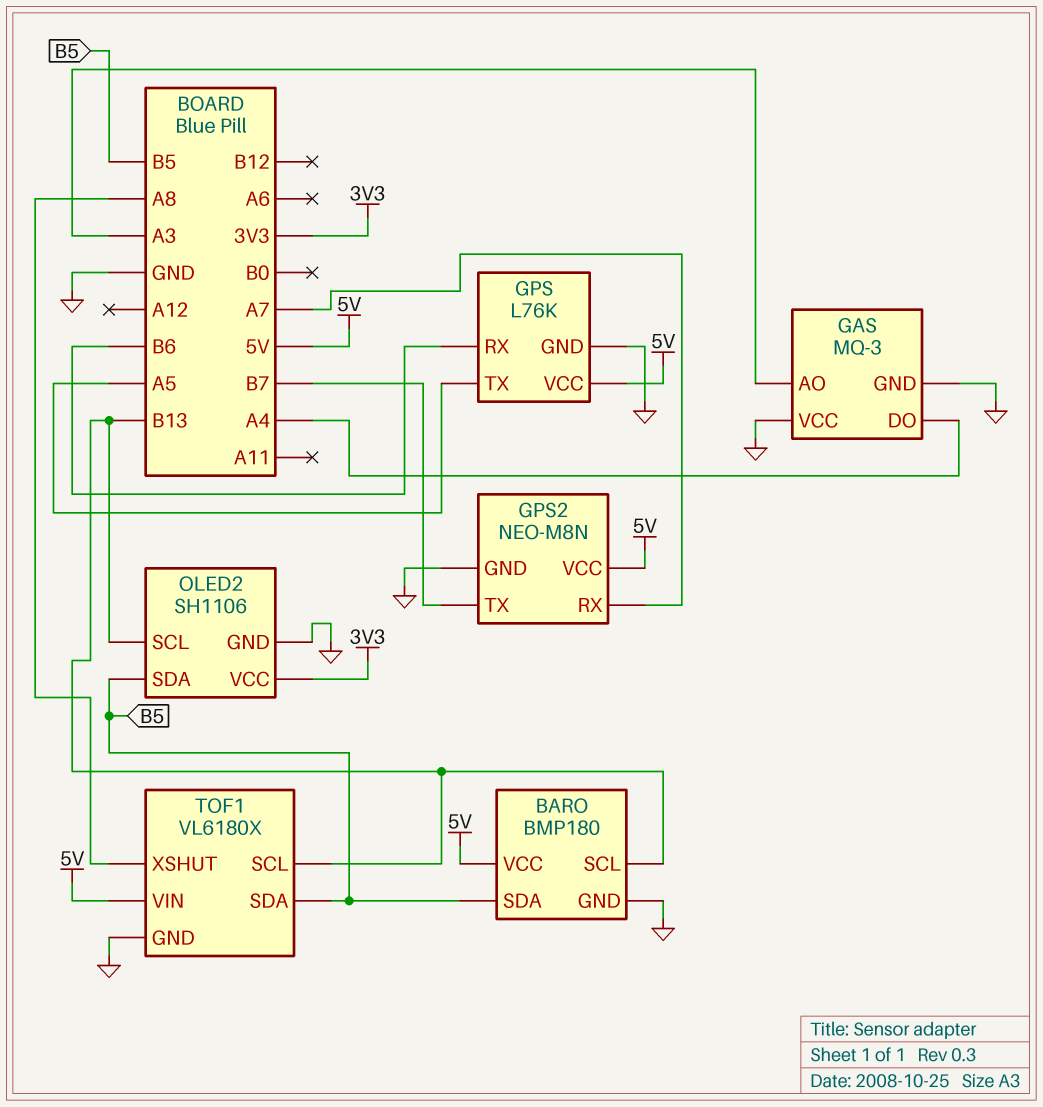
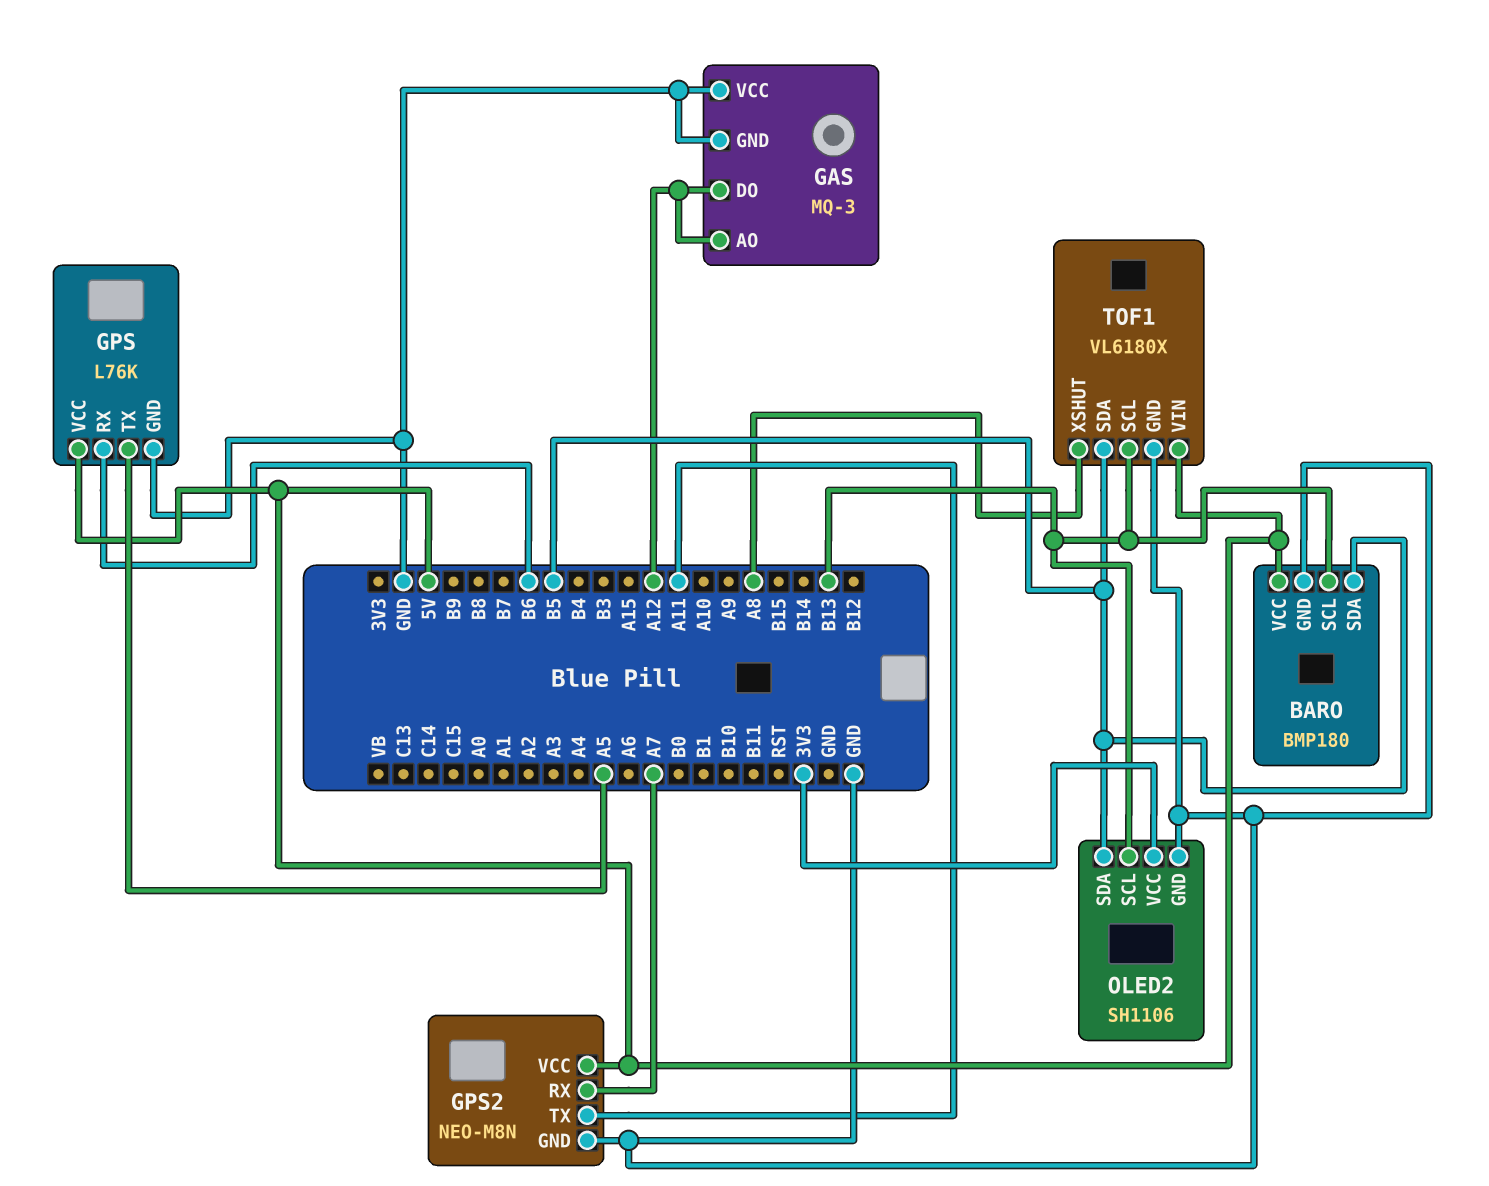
GAS pin AO: A3 -> A12
GAS pin DO: A4 -> A12
GPS2 pin TX: B7 -> A11

